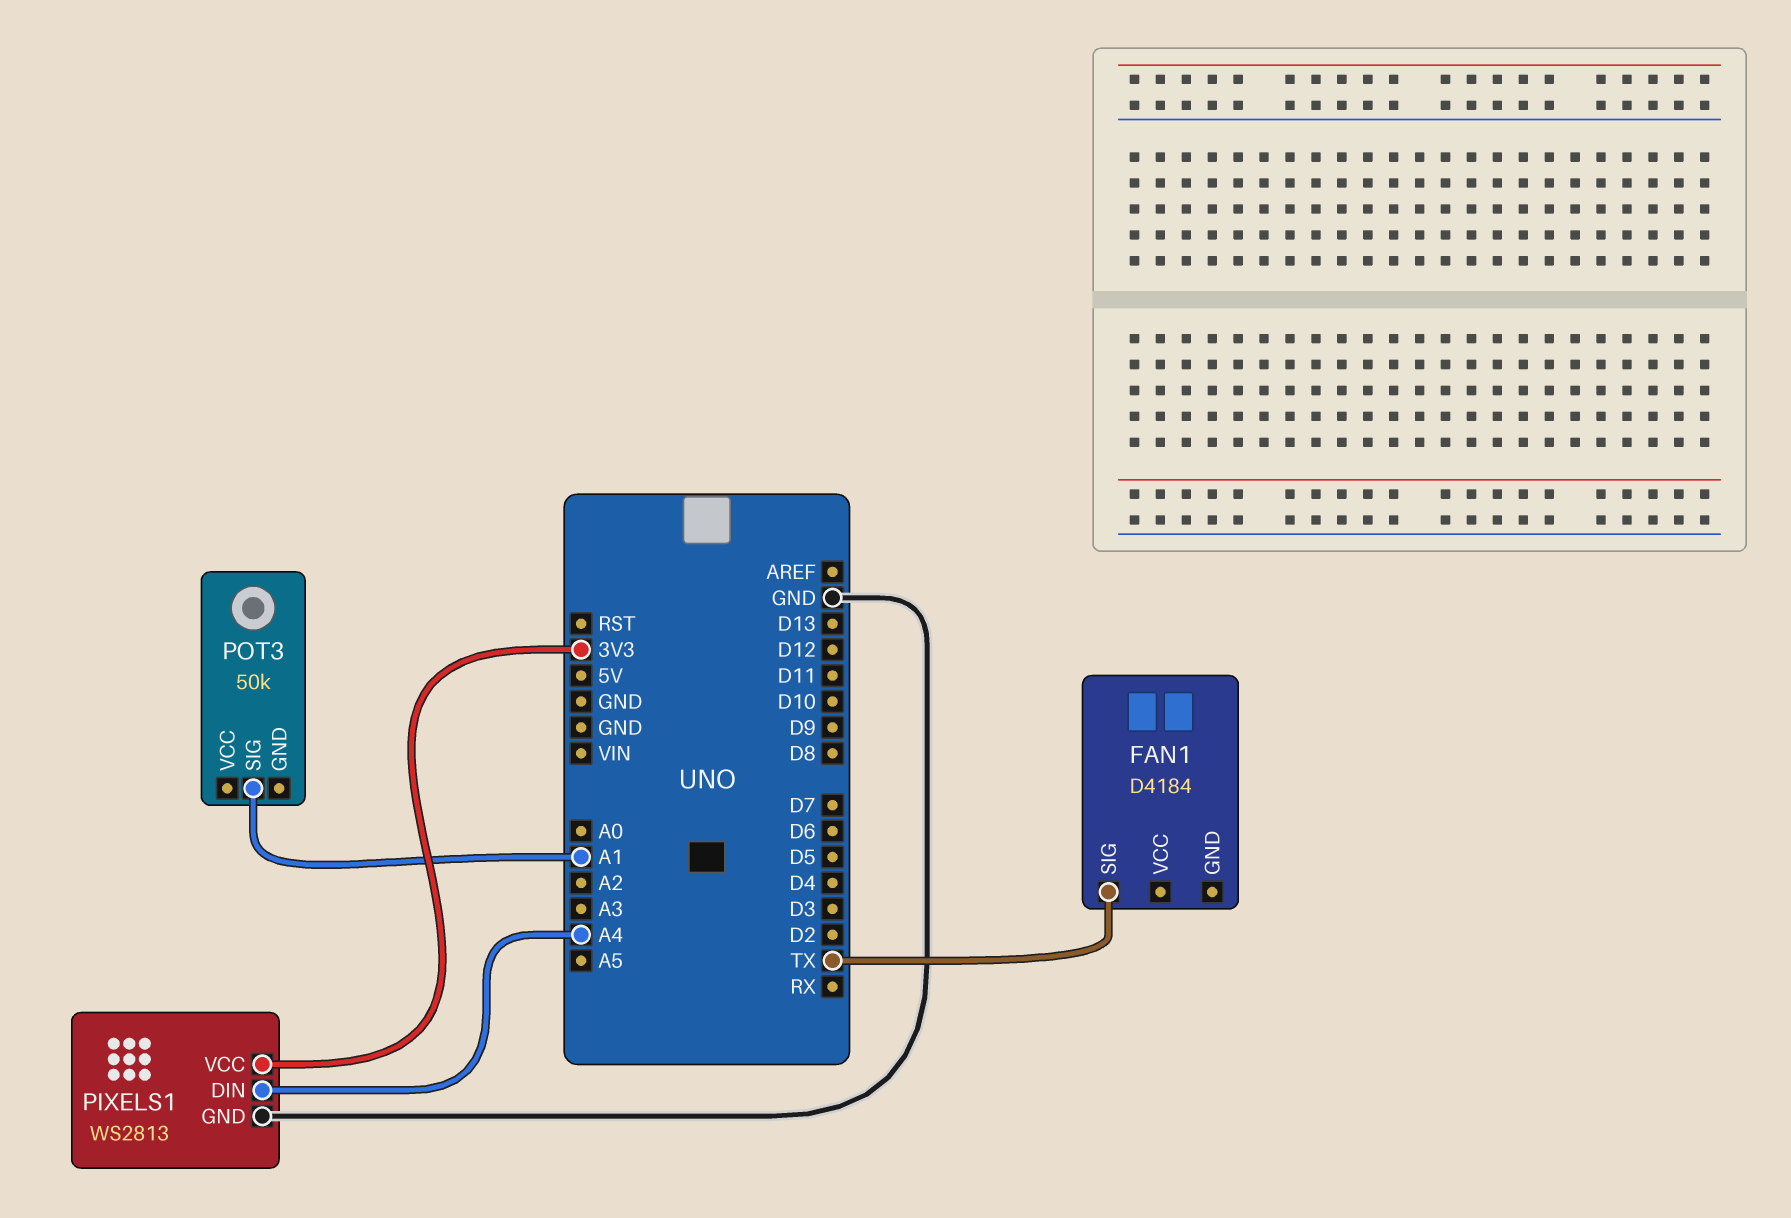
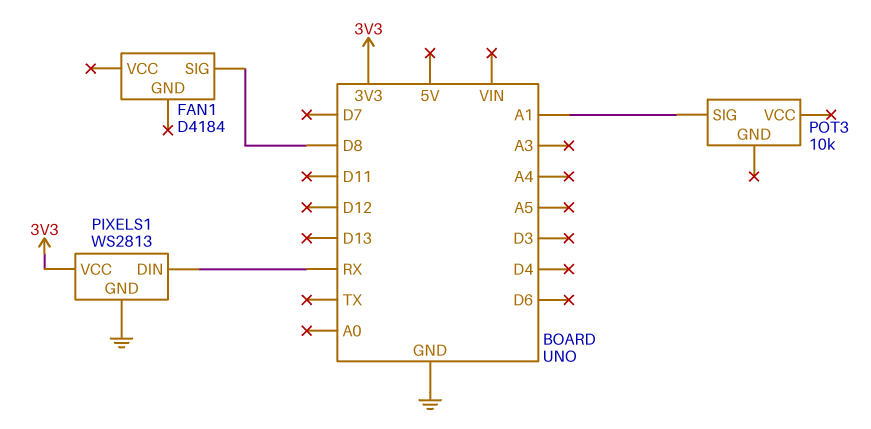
FAN1 pin SIG: TX -> D8
PIXELS1 pin DIN: A4 -> RX
POT3: 50k -> 10k

